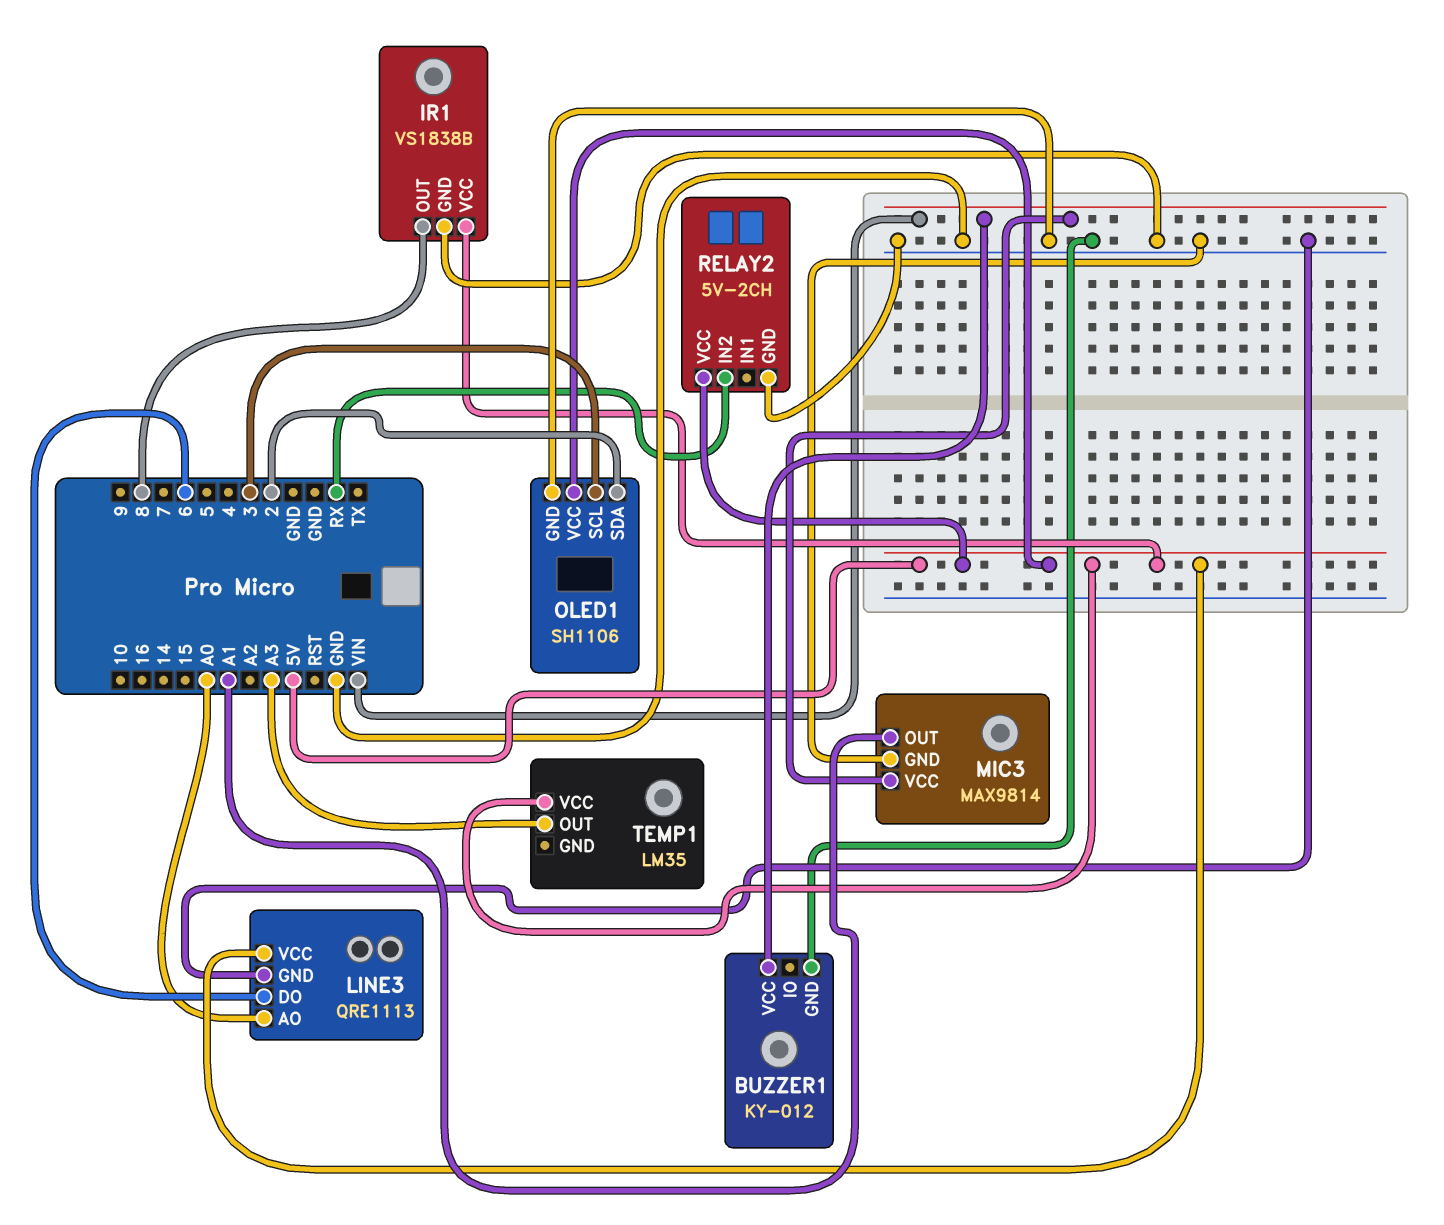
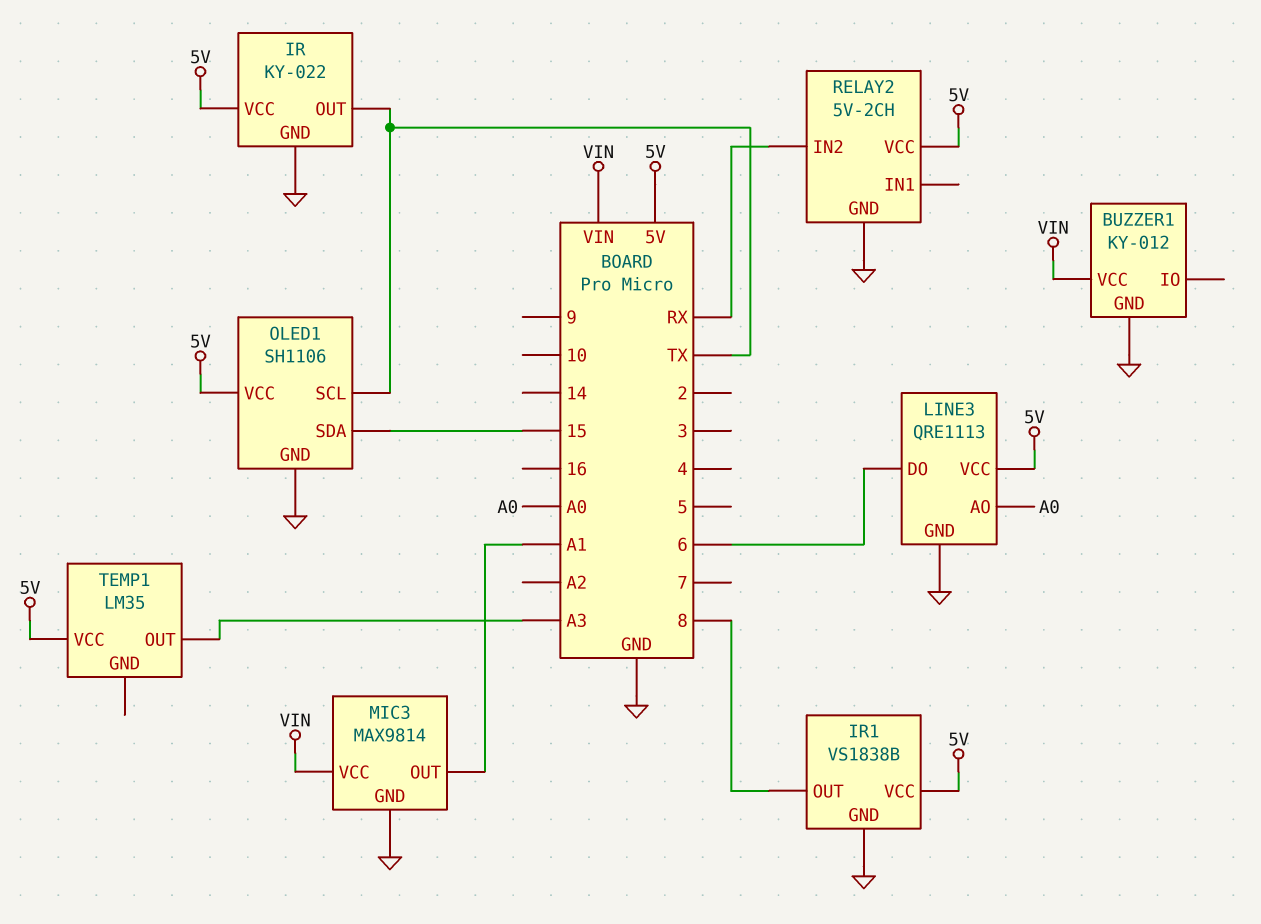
IR: none -> KY-022
IR pin GND: none -> GND
IR pin OUT: none -> TX
IR pin VCC: none -> 5V
OLED1 pin SCL: 3 -> TX
OLED1 pin SDA: 2 -> 15

